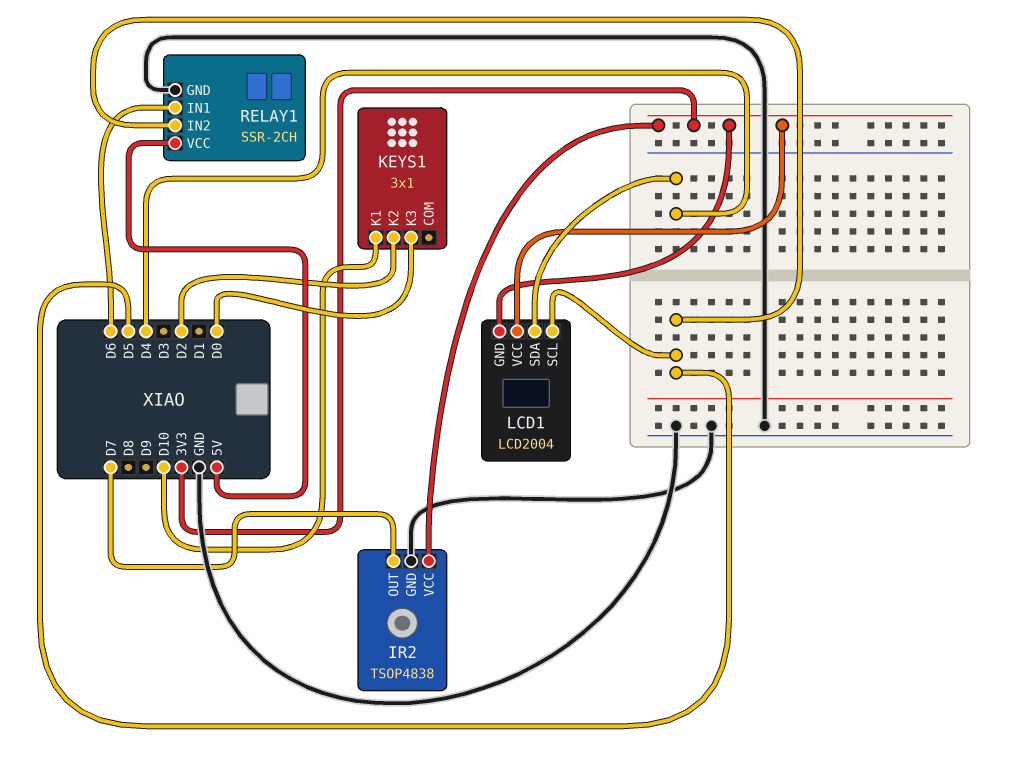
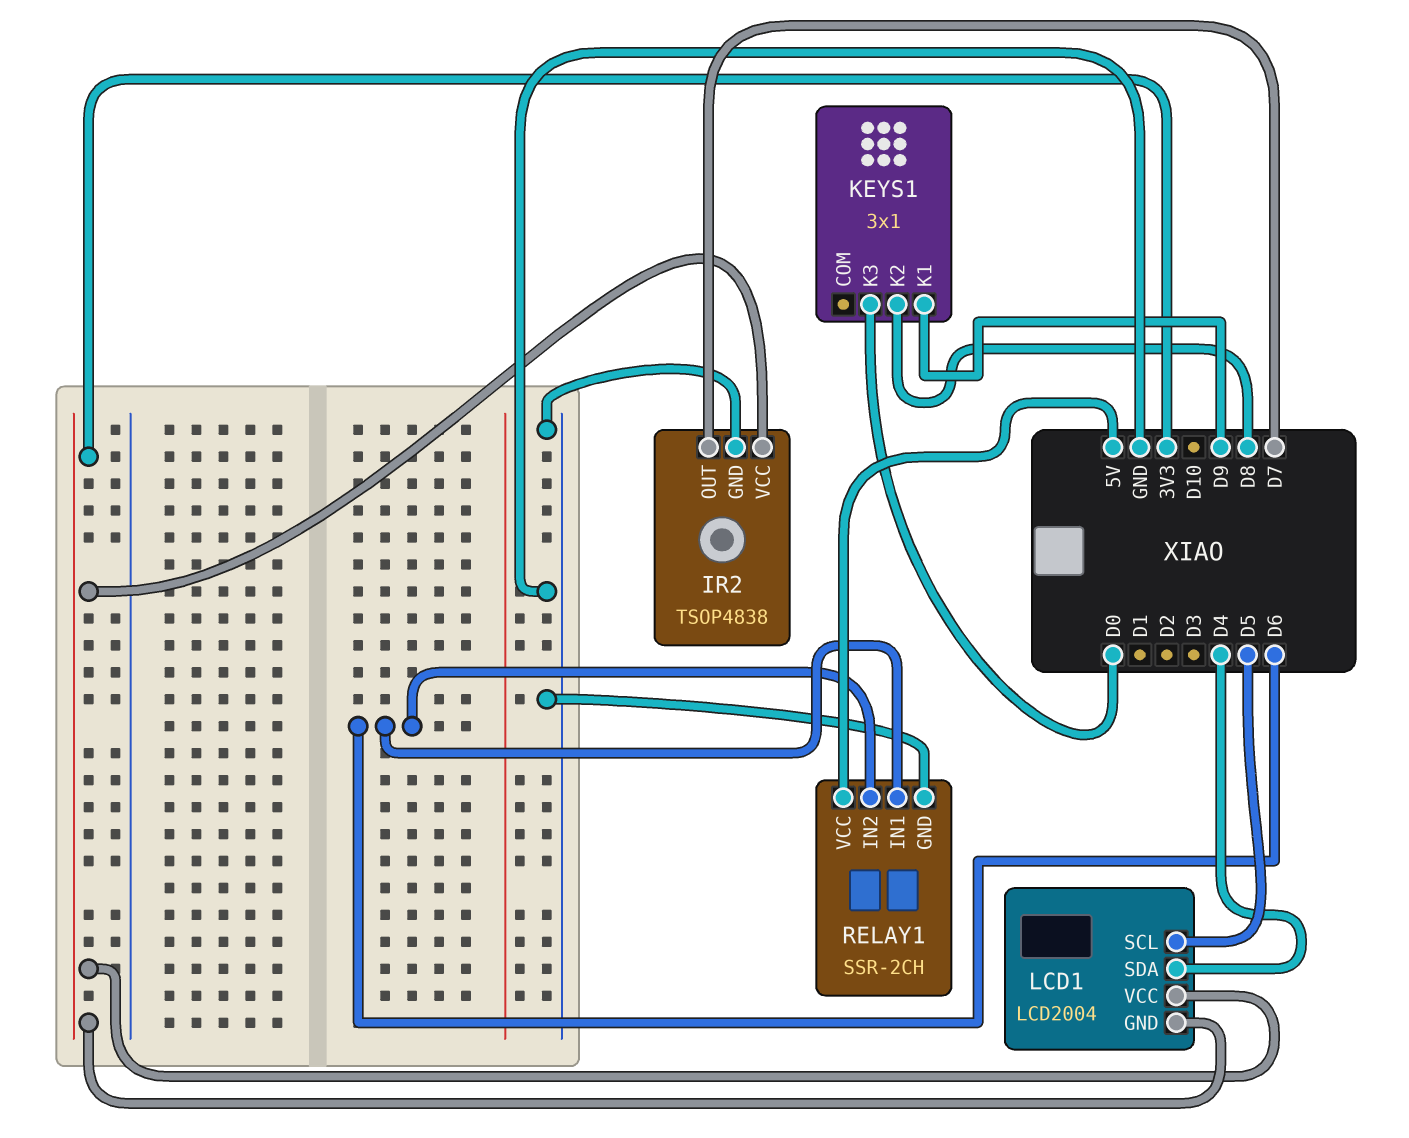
KEYS1 pin K1: D10 -> D9
KEYS1 pin K2: D2 -> D8
RELAY1 pin IN2: D5 -> D6

